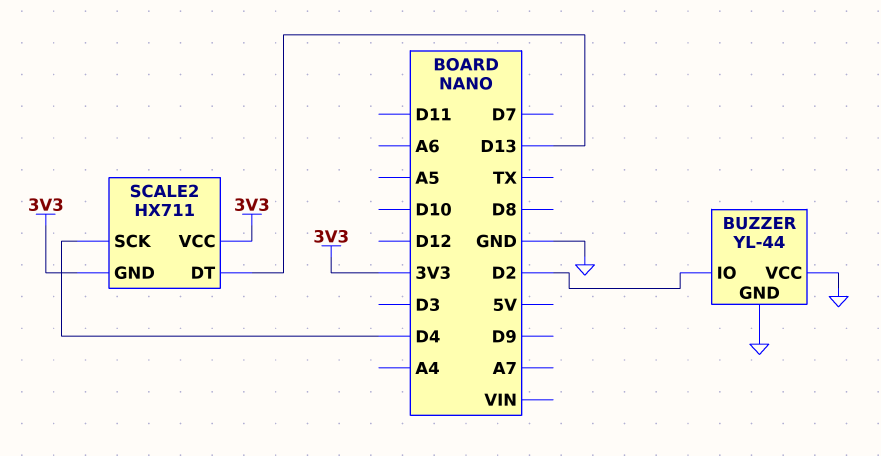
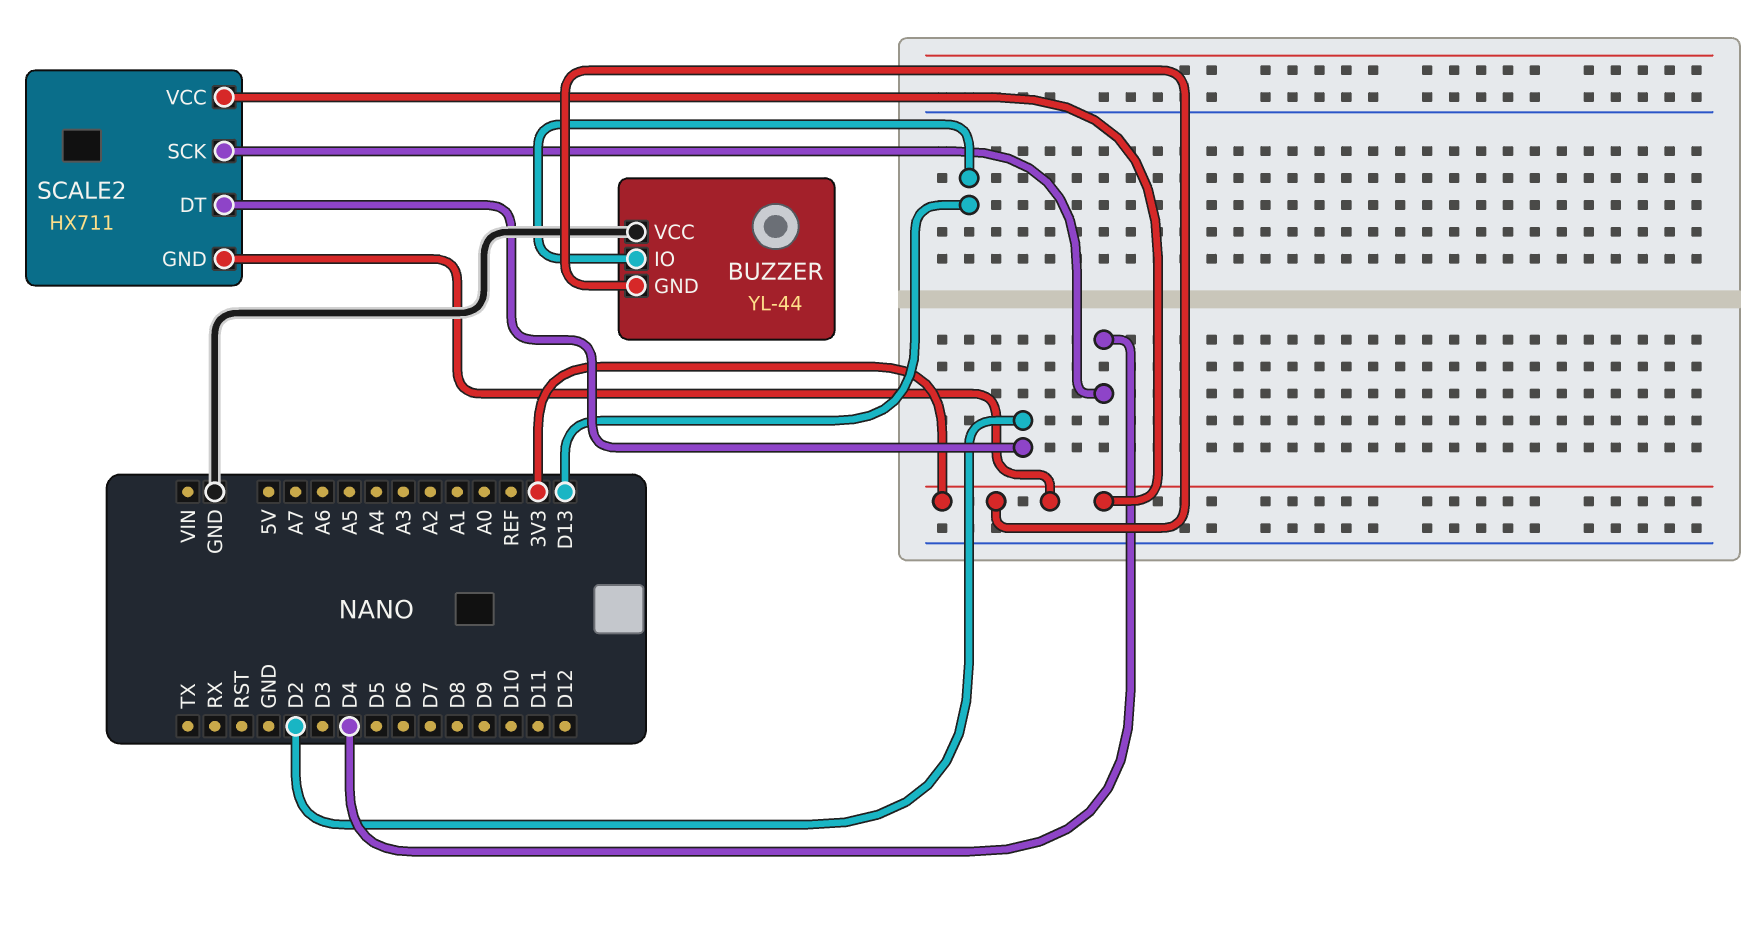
BUZZER pin GND: GND -> 3V3
BUZZER pin IO: D2 -> D13
SCALE2 pin DT: D13 -> D2

